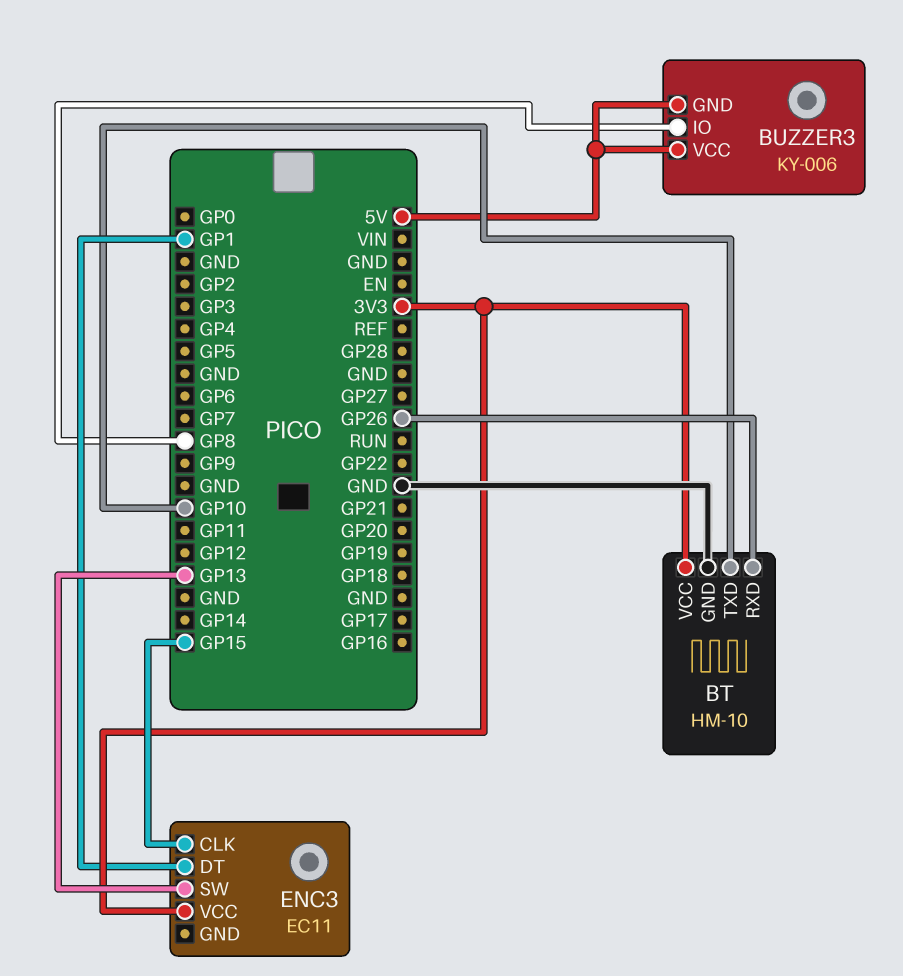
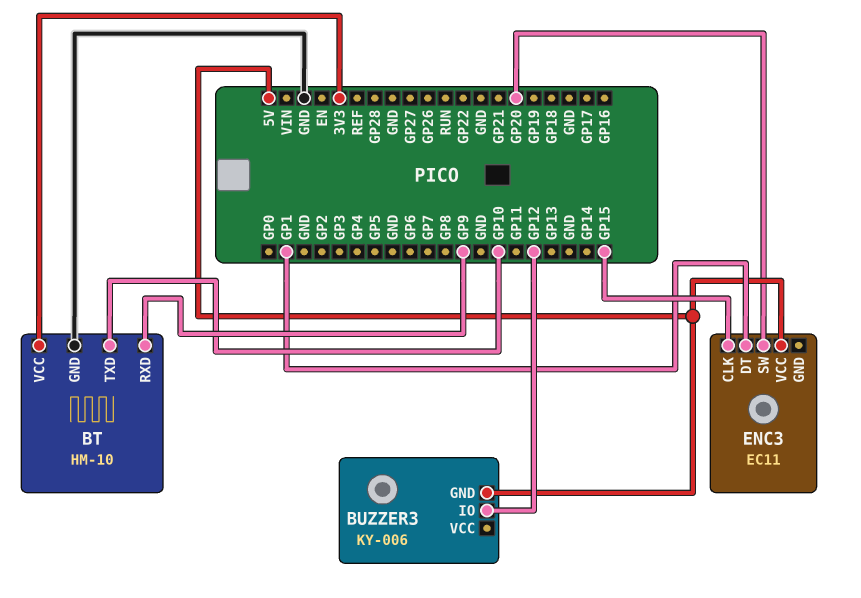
BT pin RXD: GP26 -> GP9
BUZZER3 pin IO: GP8 -> GP12
BUZZER3 pin VCC: 5V -> none
ENC3 pin SW: GP13 -> GP20
ENC3 pin VCC: 3V3 -> 5V

